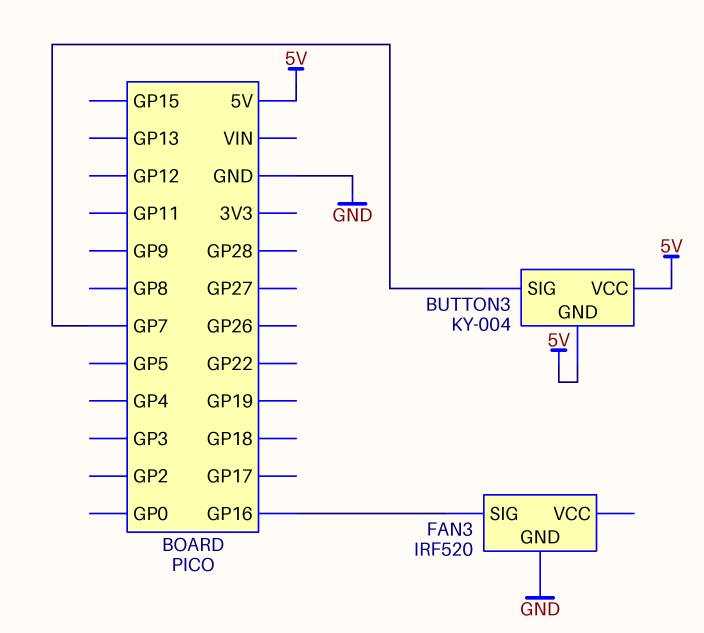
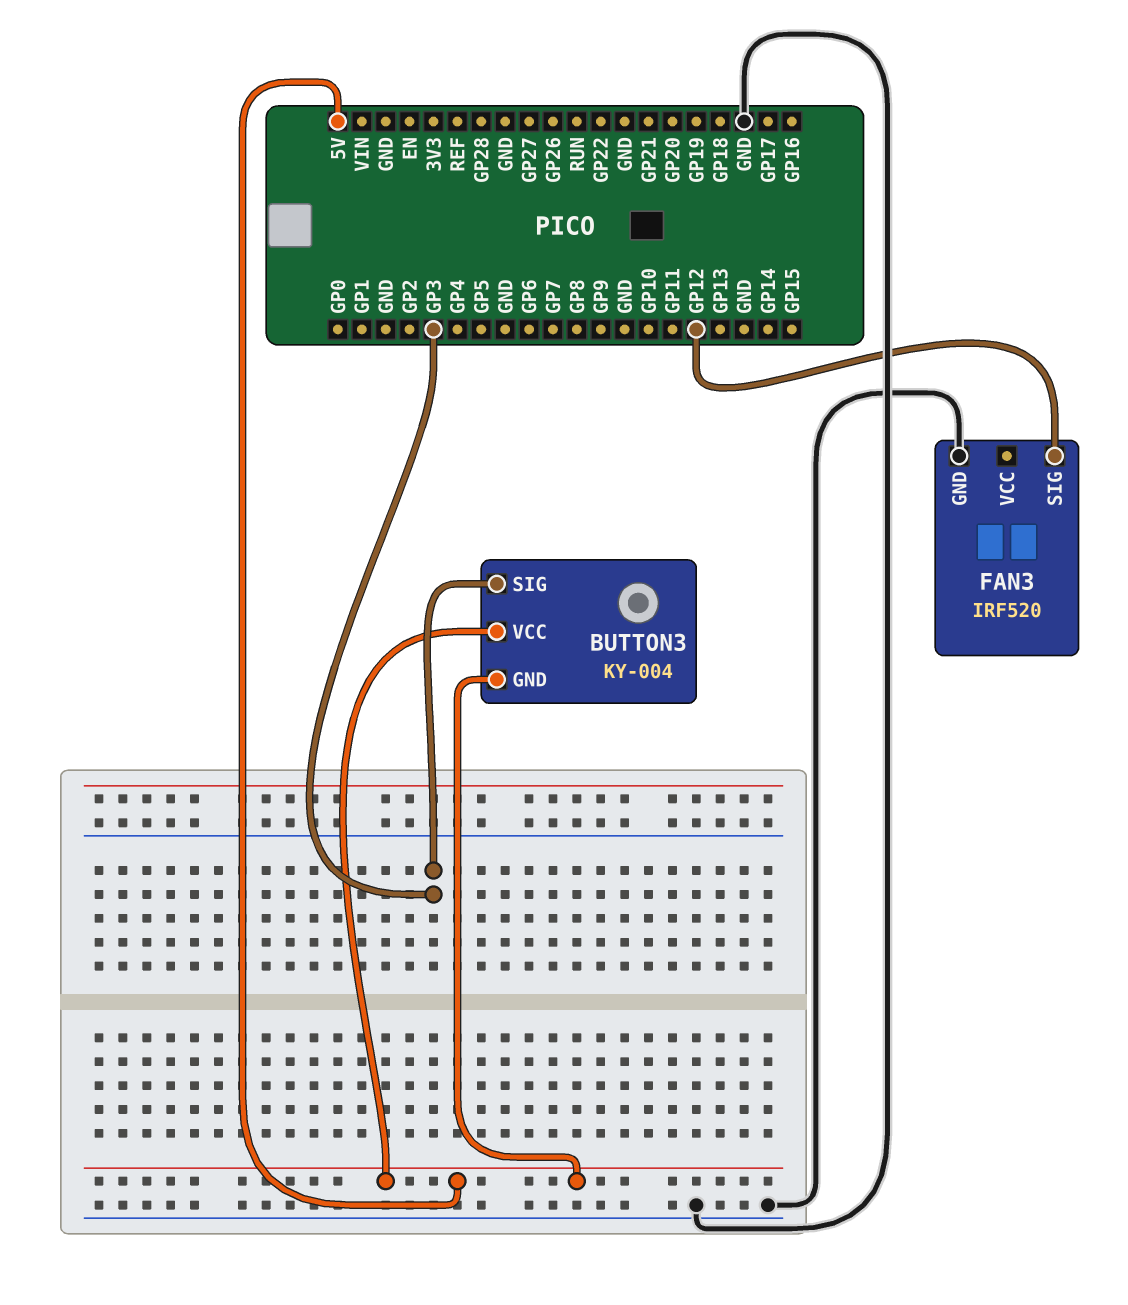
BUTTON3 pin SIG: GP7 -> GP3
FAN3 pin SIG: GP16 -> GP12

